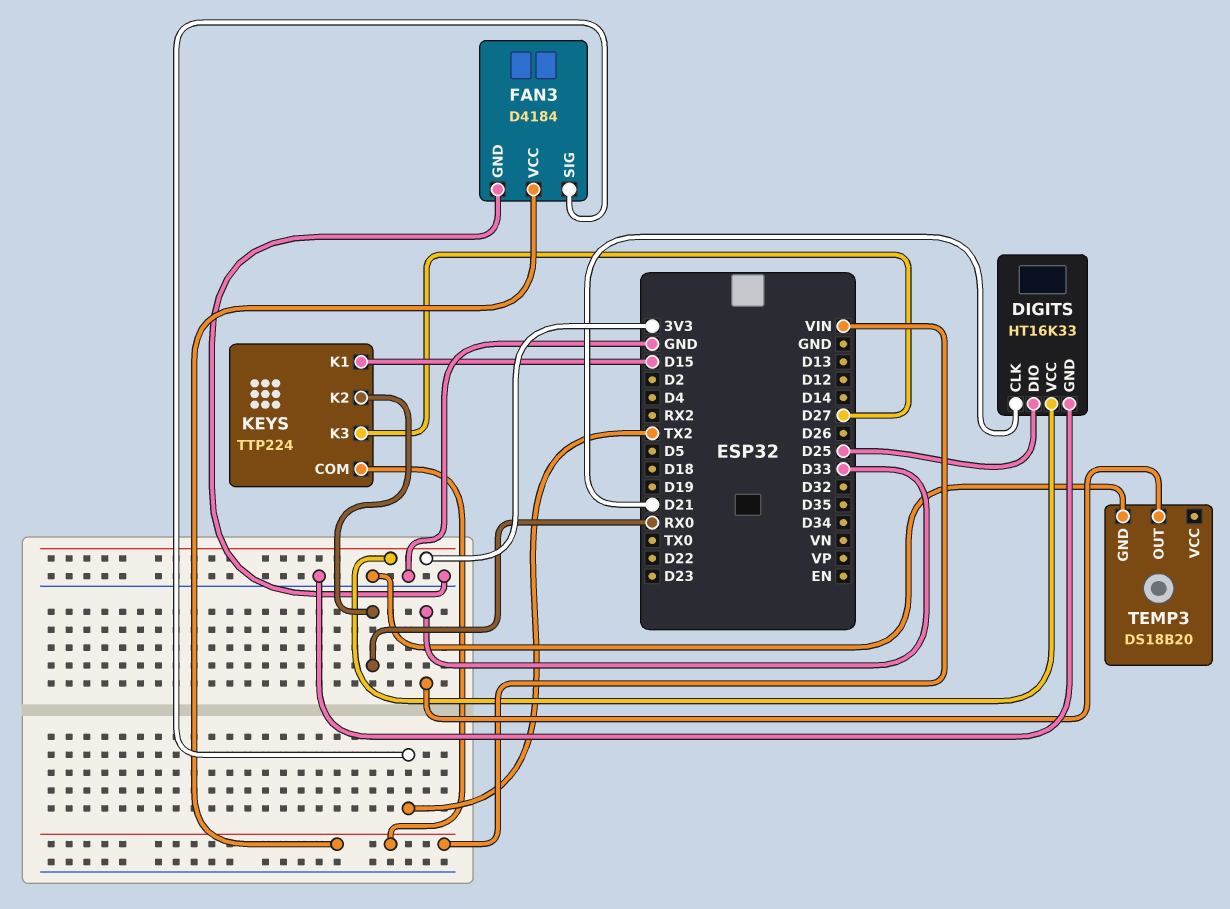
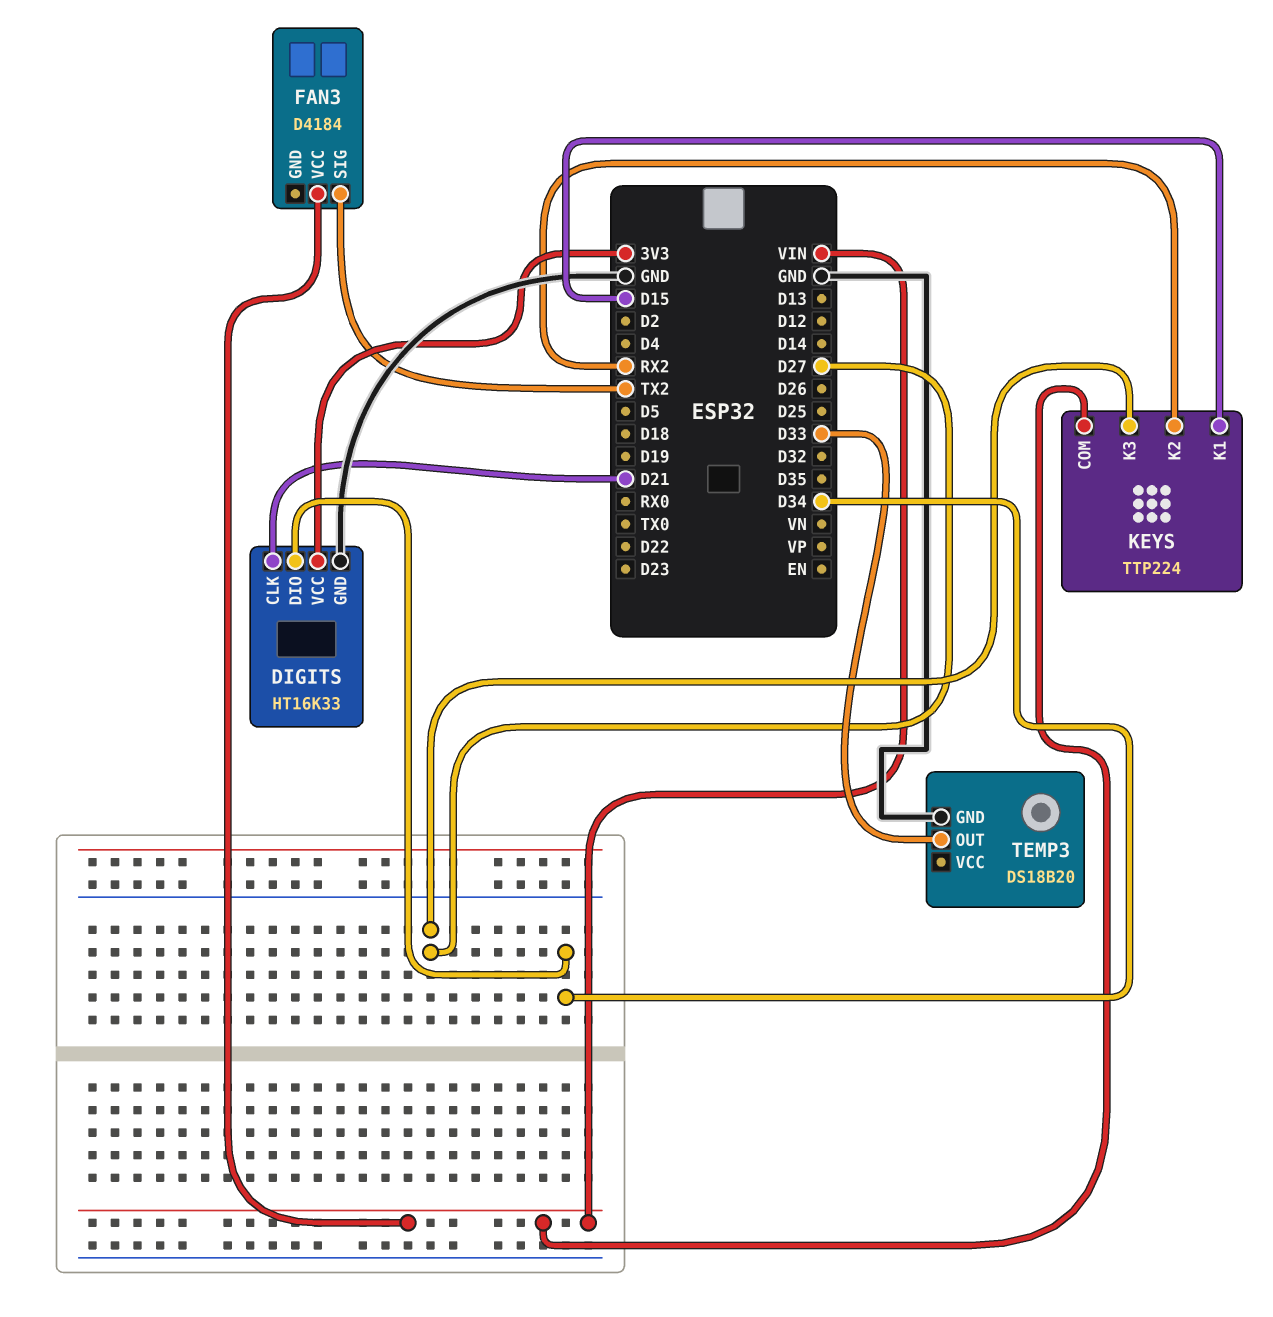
DIGITS pin DIO: D25 -> D34
FAN3 pin GND: GND -> none
KEYS pin K2: RX0 -> RX2

